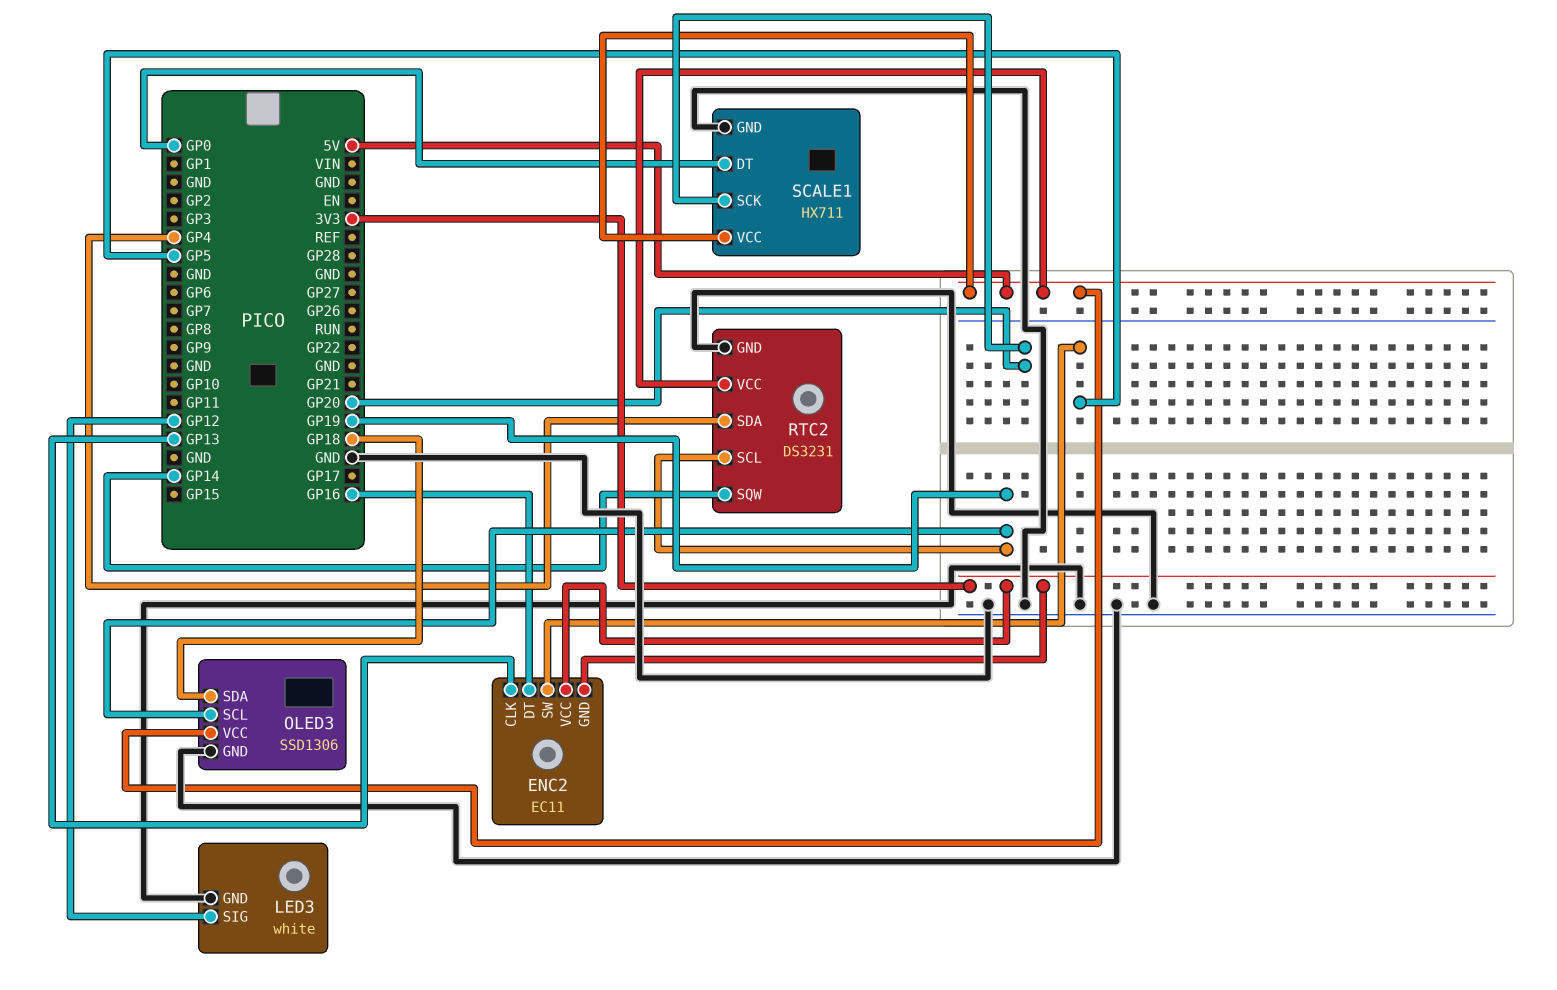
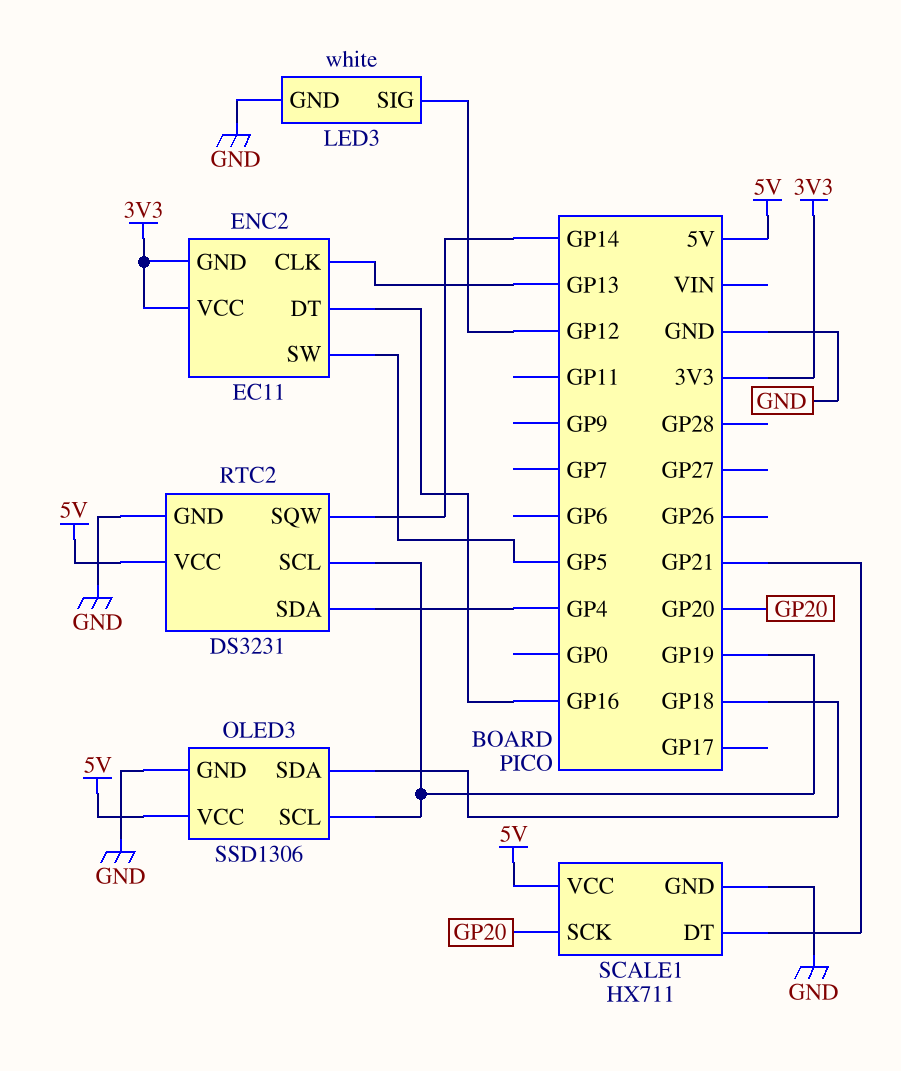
SCALE1 pin DT: GP0 -> GP21

